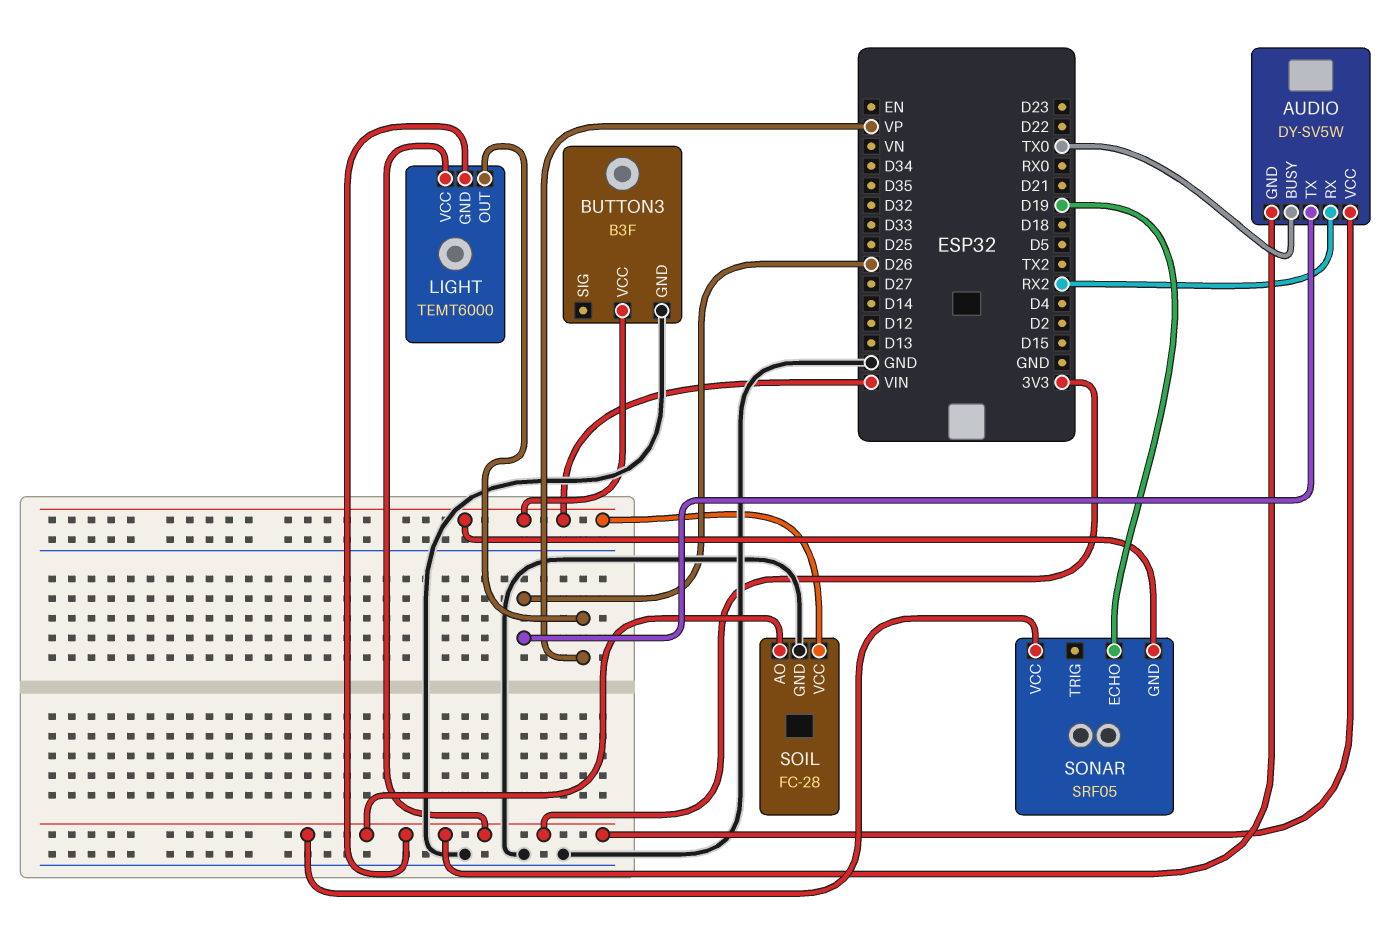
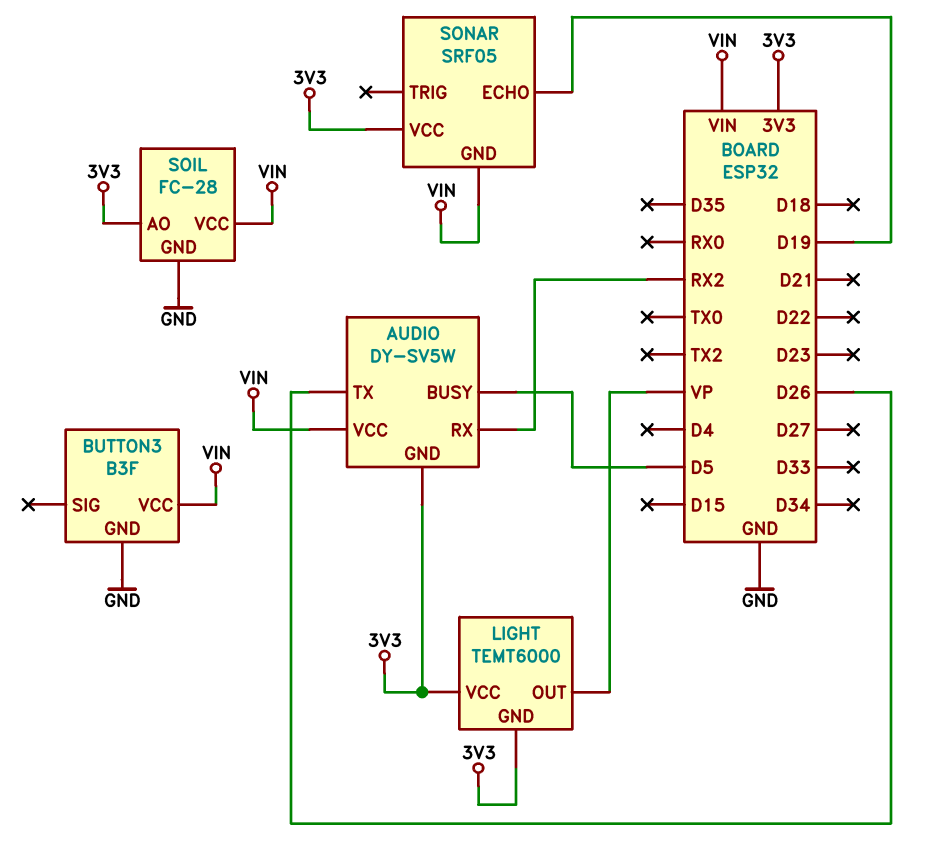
AUDIO pin BUSY: TX0 -> D5
AUDIO pin VCC: 3V3 -> VIN

